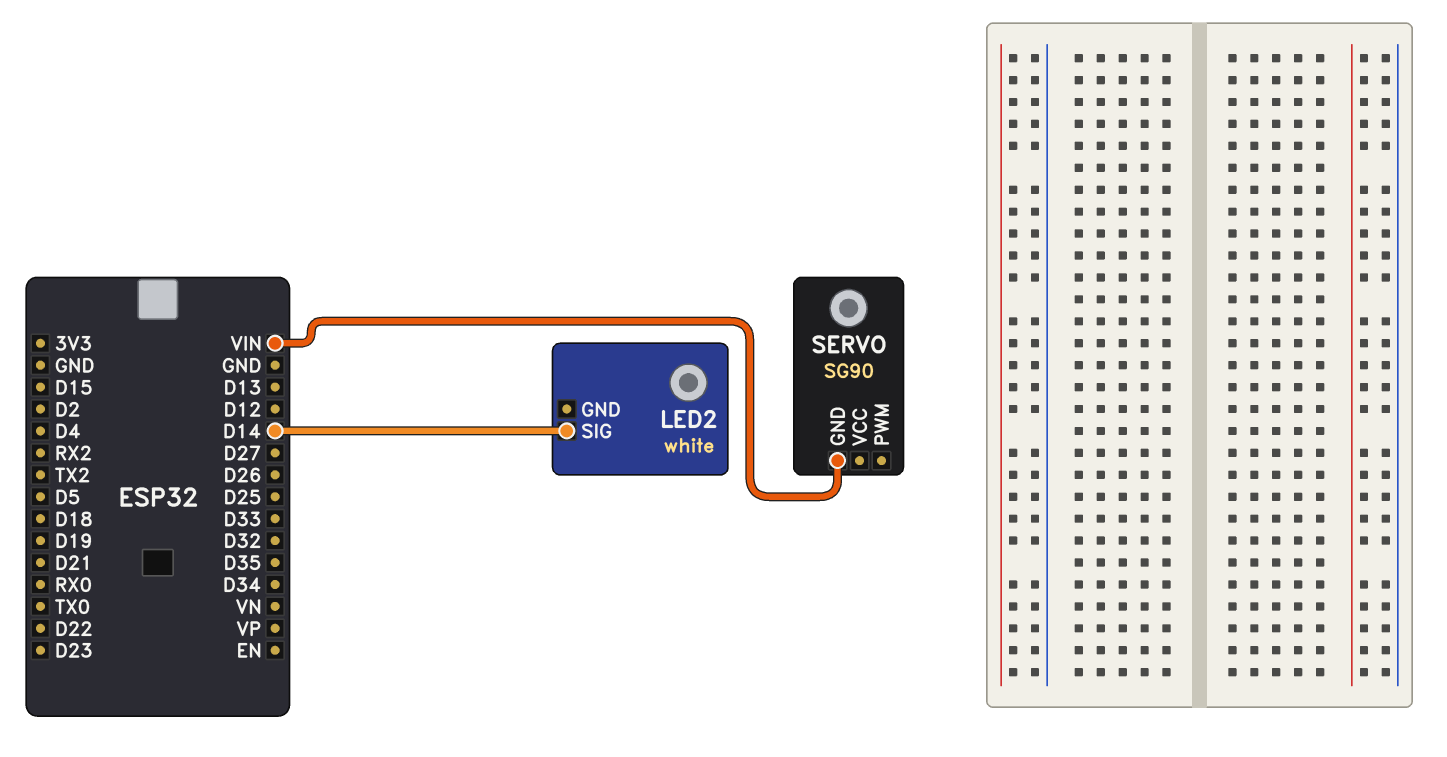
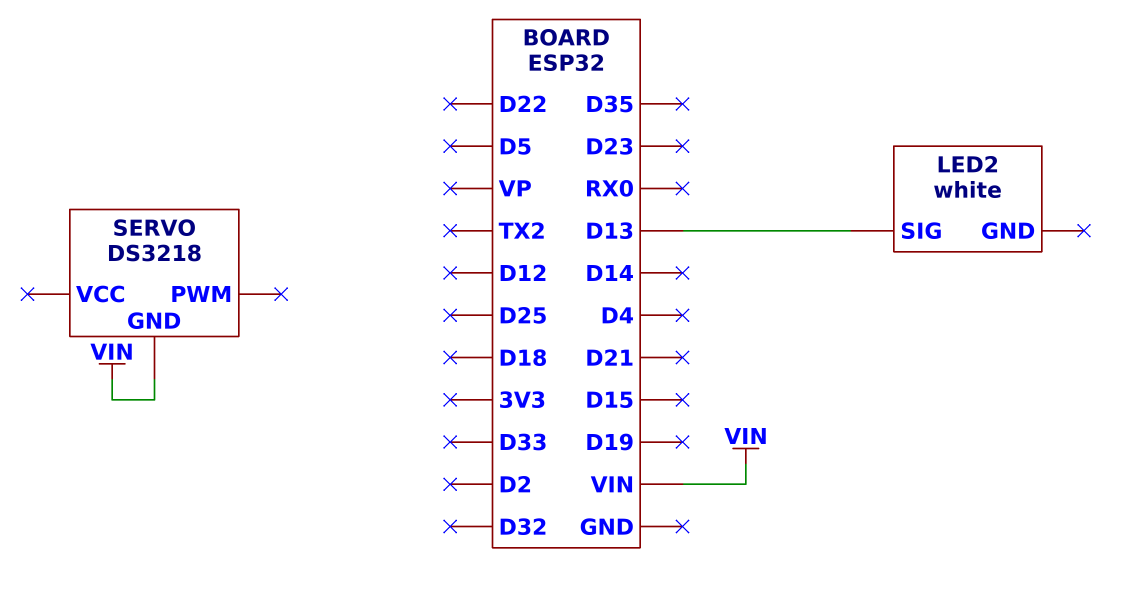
LED2 pin SIG: D14 -> D13
SERVO: SG90 -> DS3218

